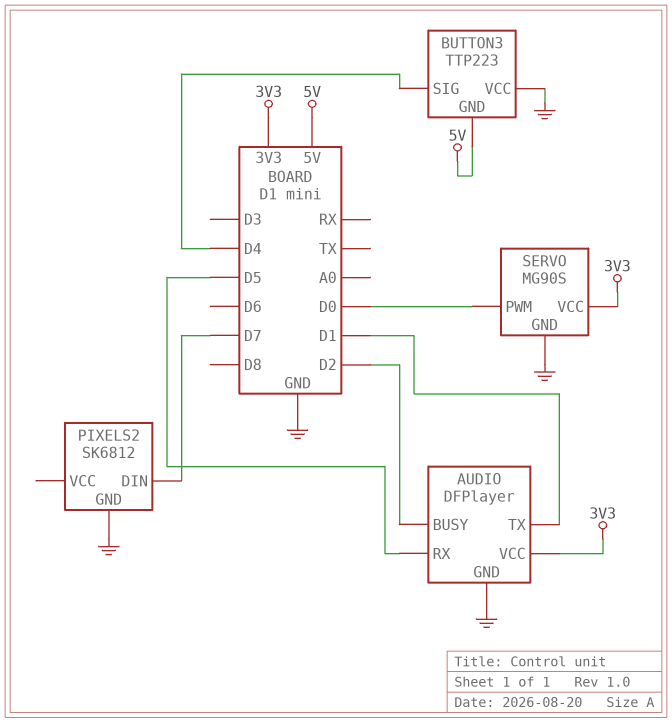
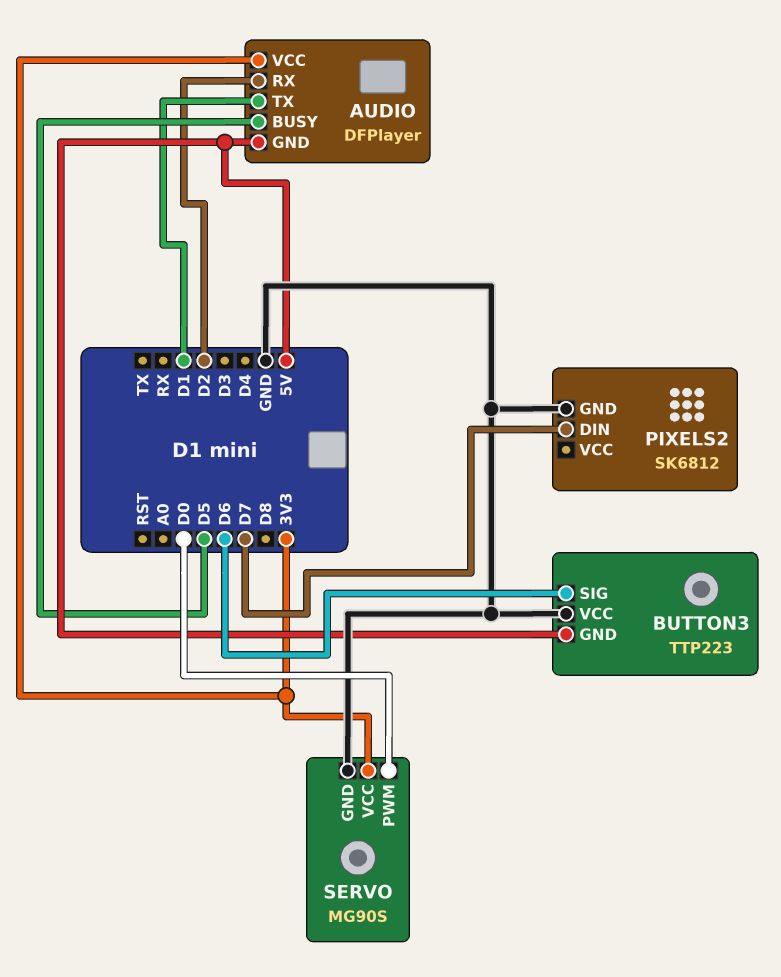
AUDIO pin BUSY: D2 -> D5
AUDIO pin GND: GND -> 5V
AUDIO pin RX: D5 -> D2
BUTTON3 pin SIG: D4 -> D6

